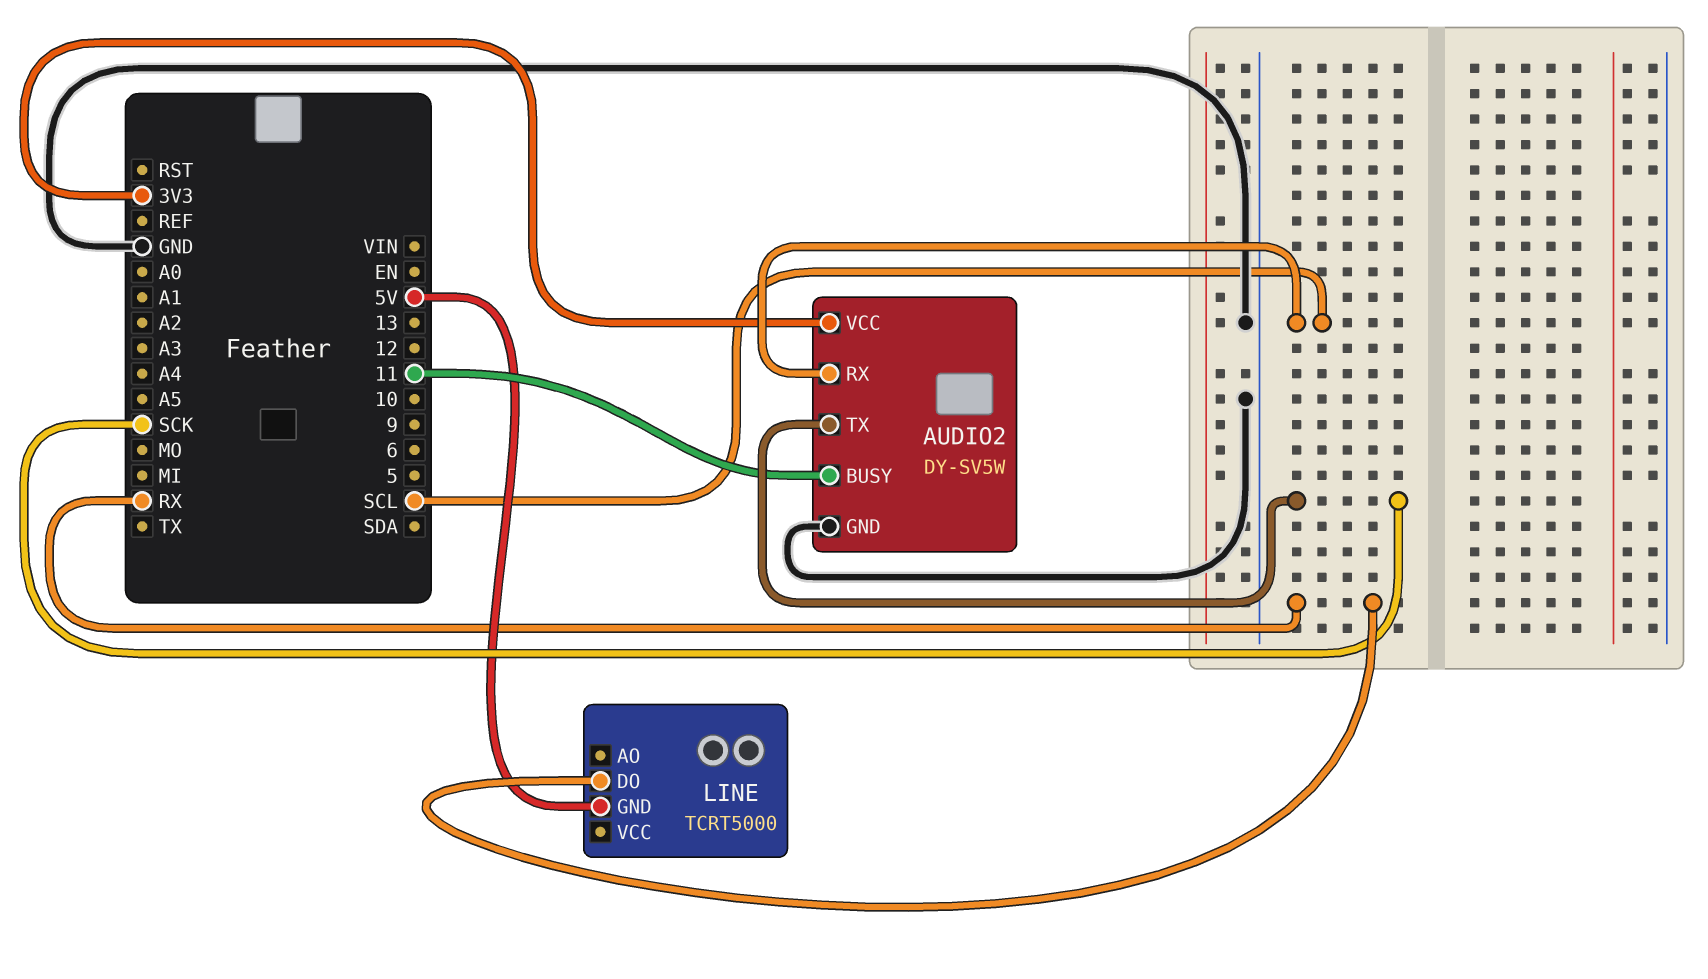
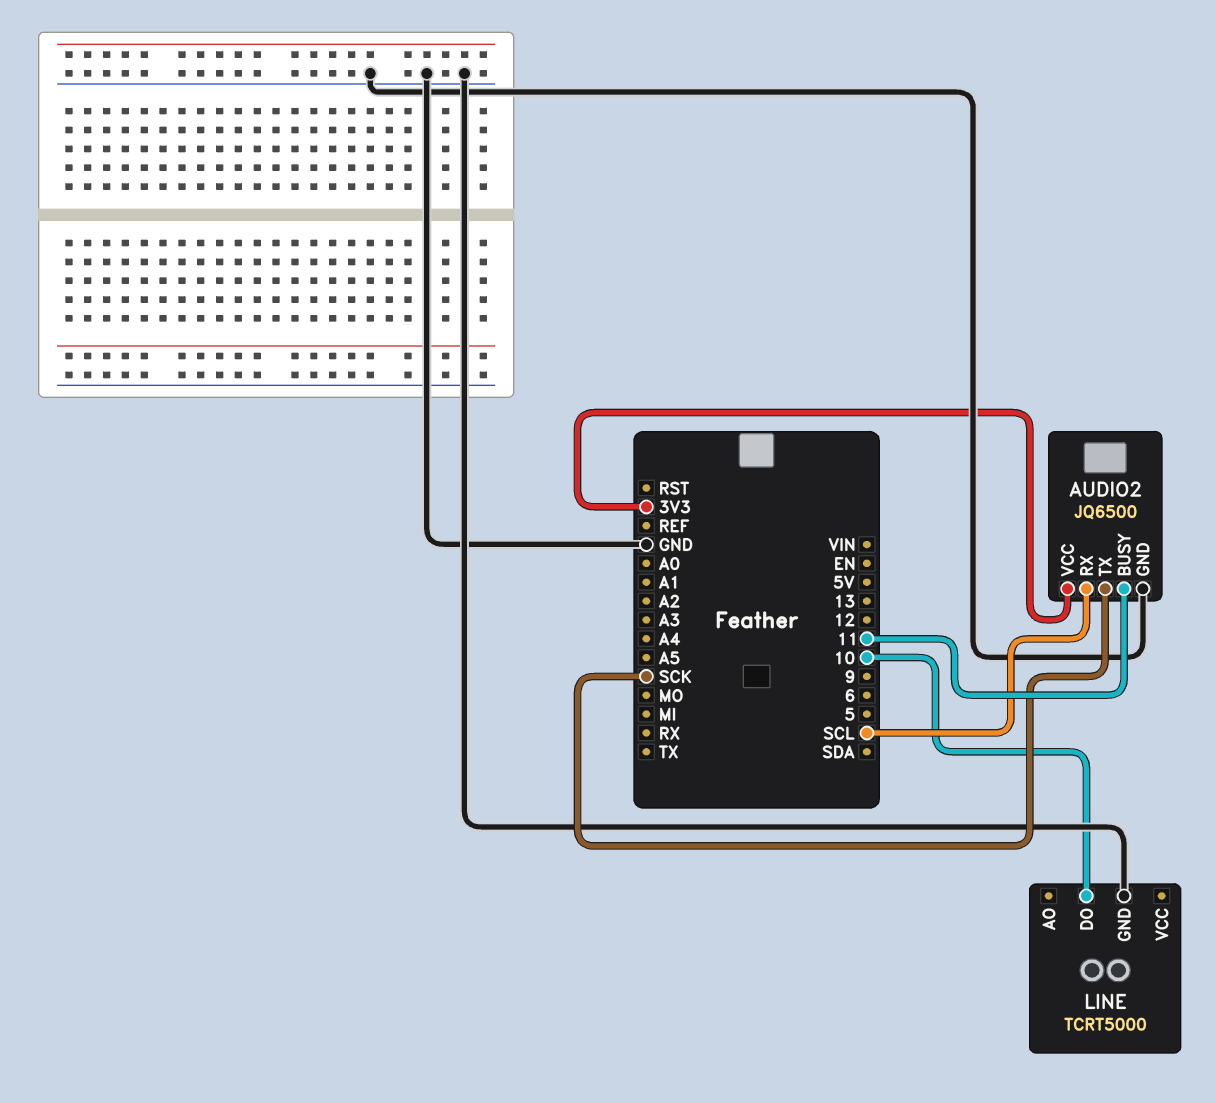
AUDIO2: DY-SV5W -> JQ6500
LINE pin DO: RX -> 10
LINE pin GND: 5V -> GND

